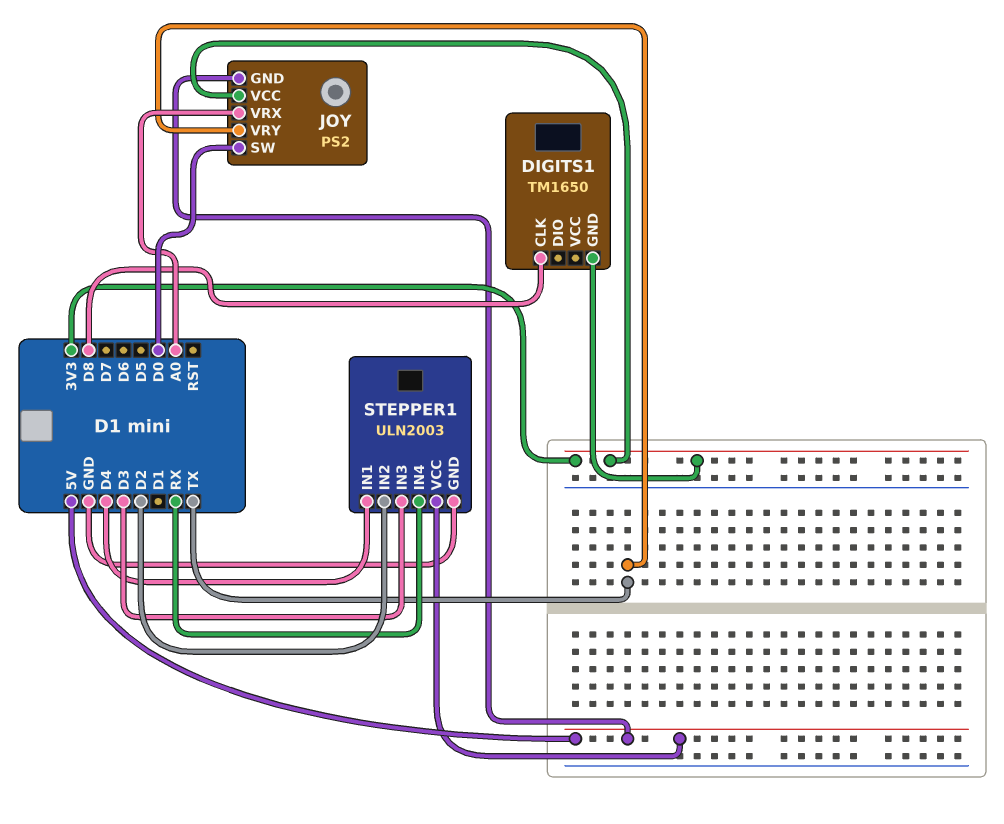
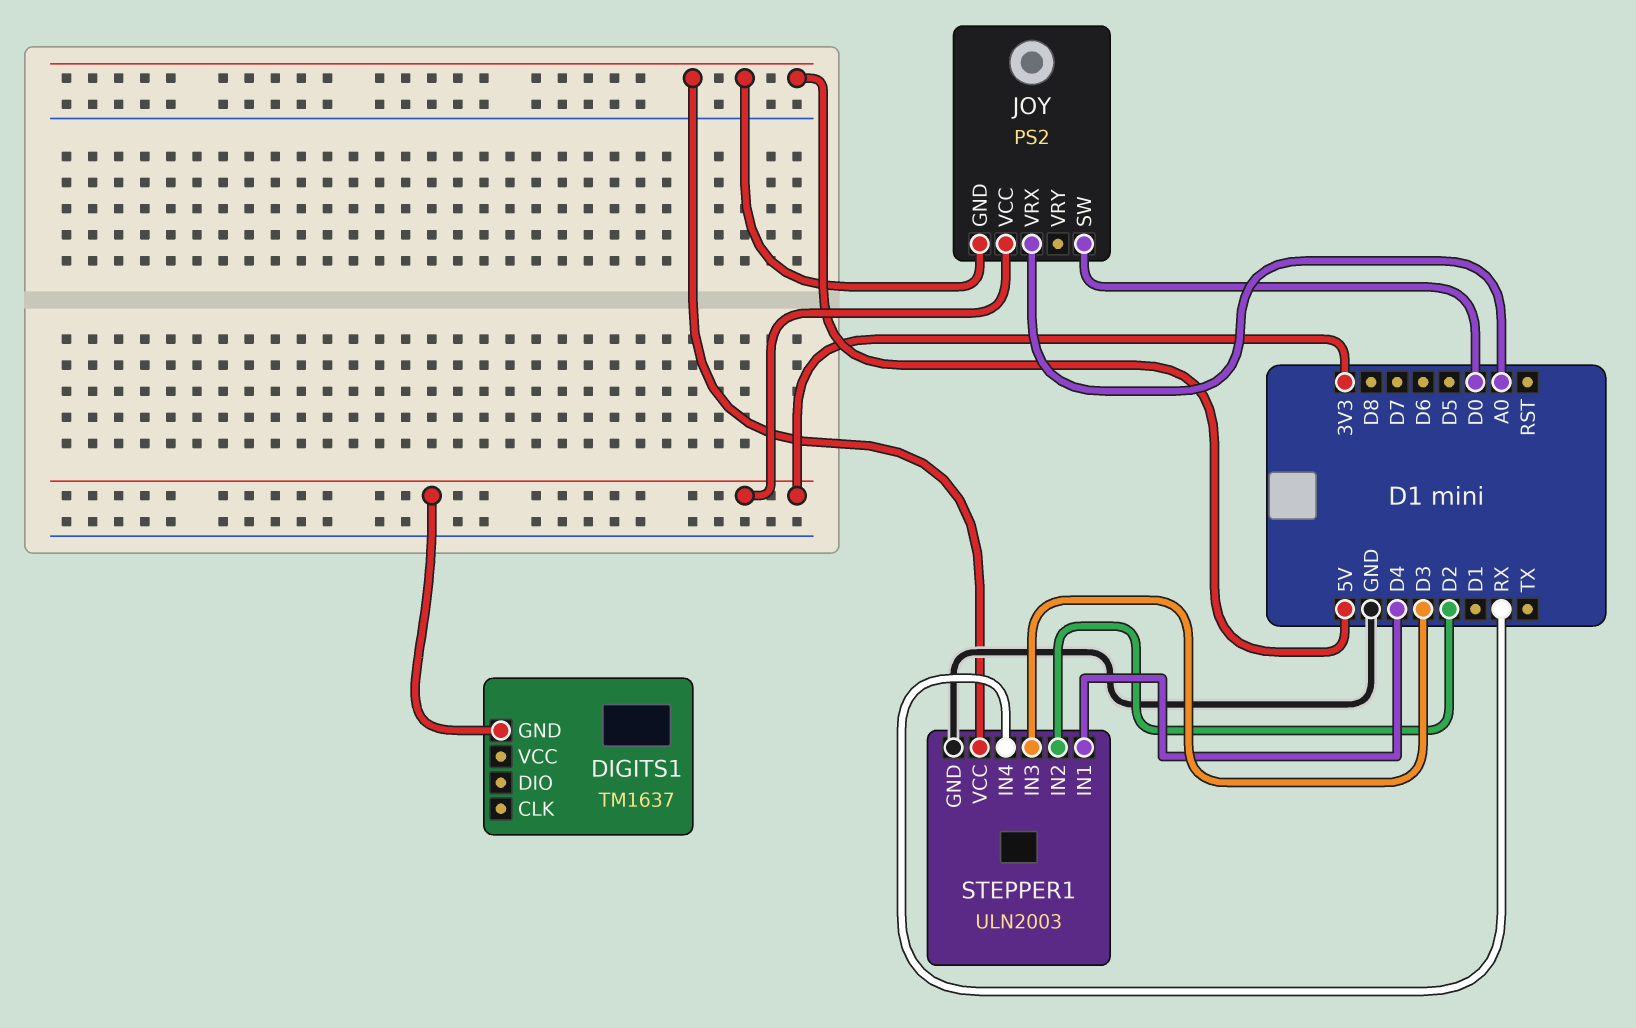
DIGITS1: TM1650 -> TM1637
DIGITS1 pin CLK: D8 -> none
JOY pin VRY: TX -> none

